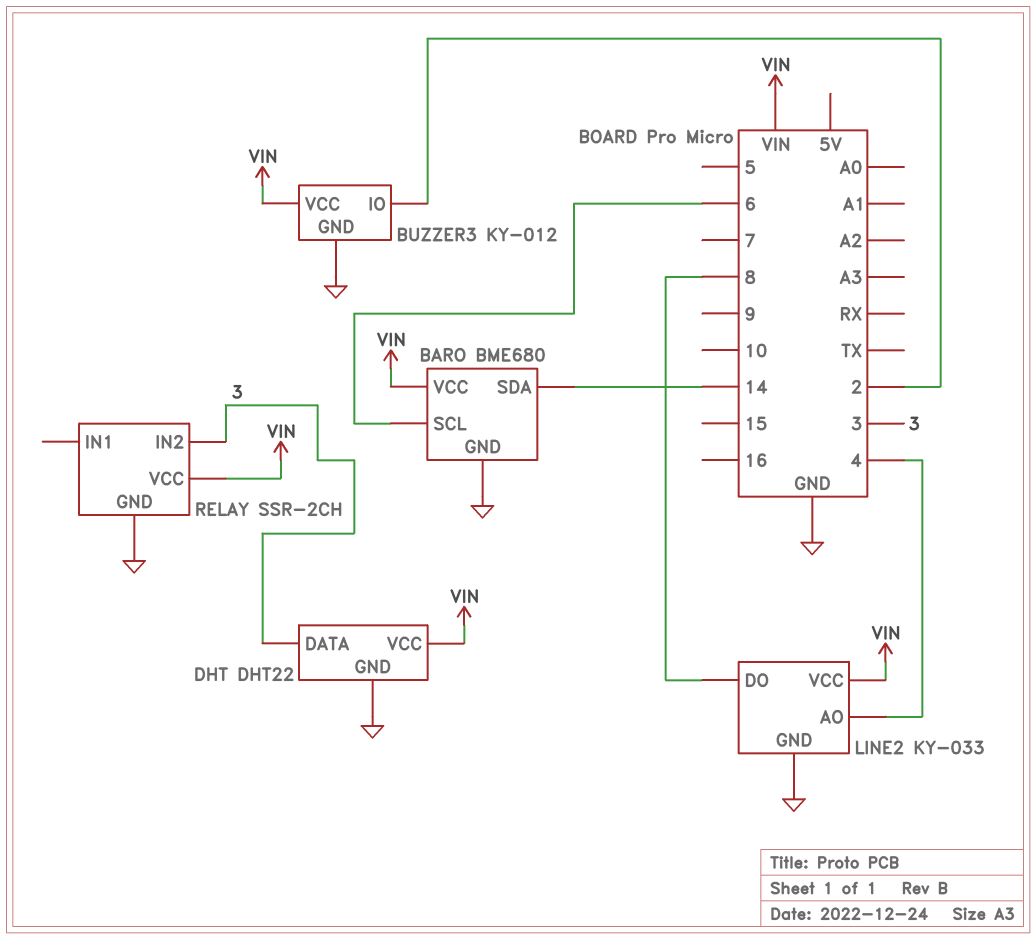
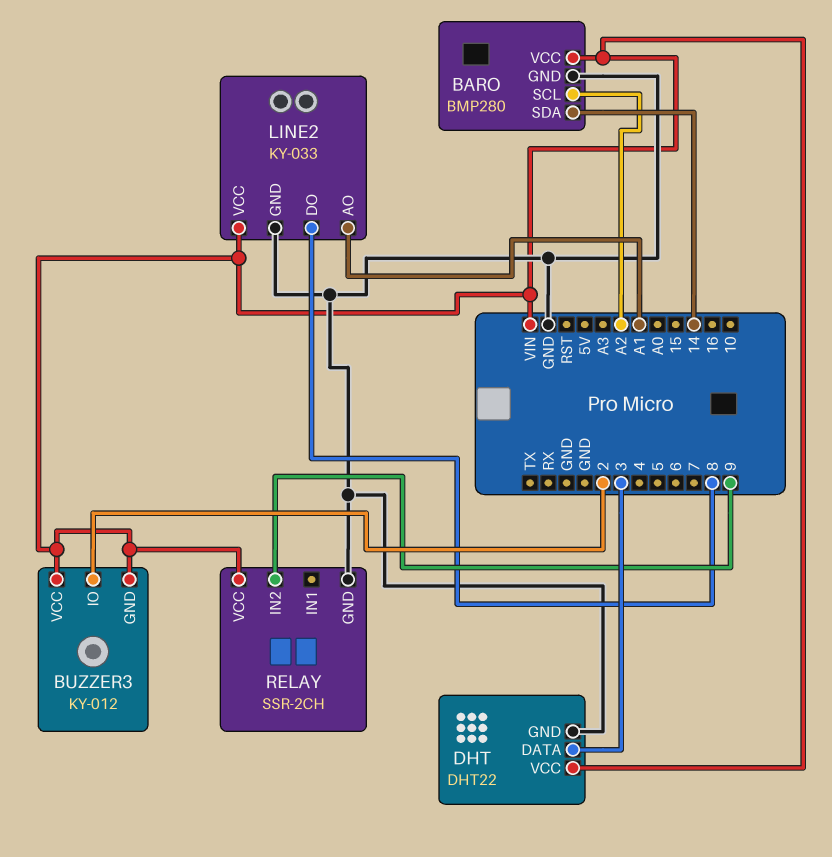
BARO: BME680 -> BMP280
BARO pin SCL: 6 -> A2
BUZZER3 pin GND: GND -> VIN
LINE2 pin AO: 4 -> A1
RELAY pin IN2: 3 -> 9

